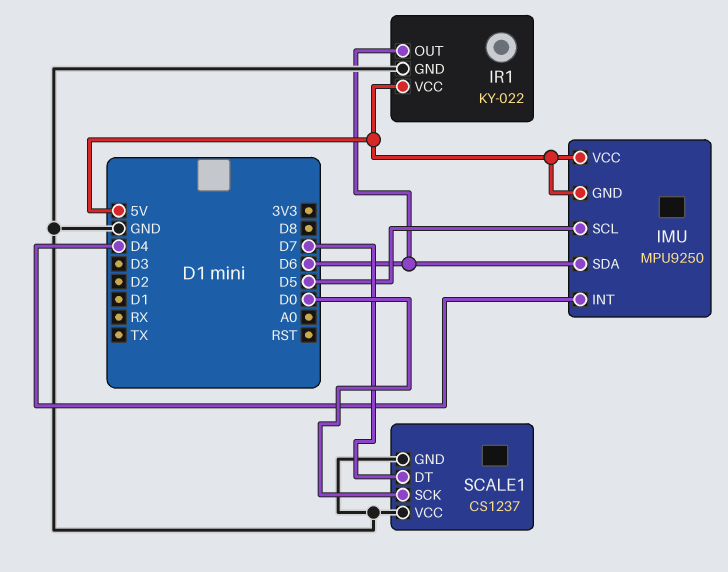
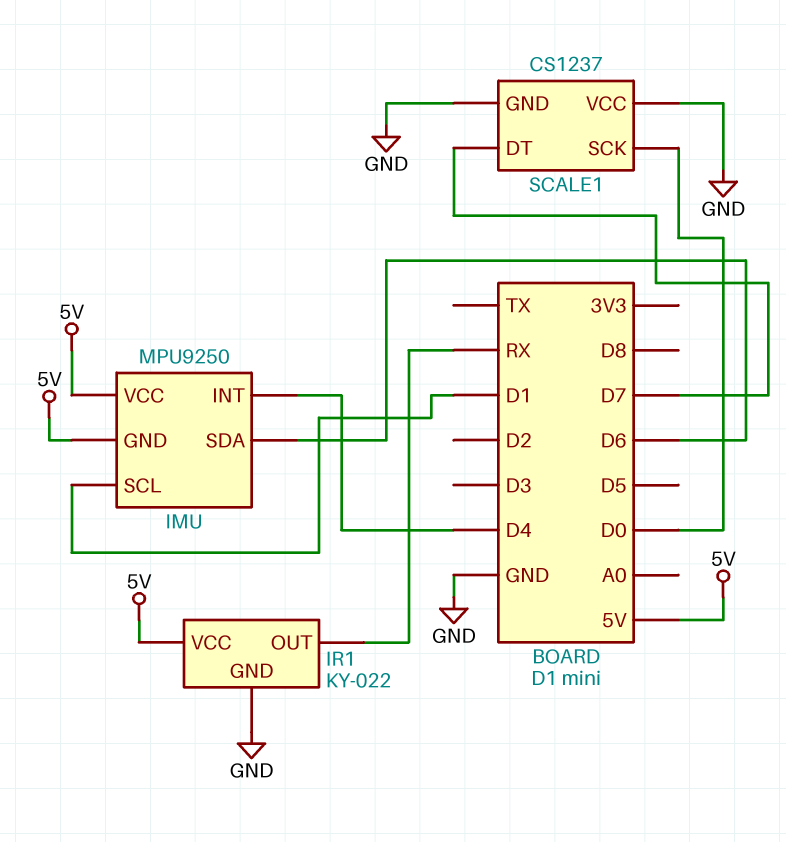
IMU pin SCL: D5 -> D1
IR1 pin OUT: D6 -> RX

